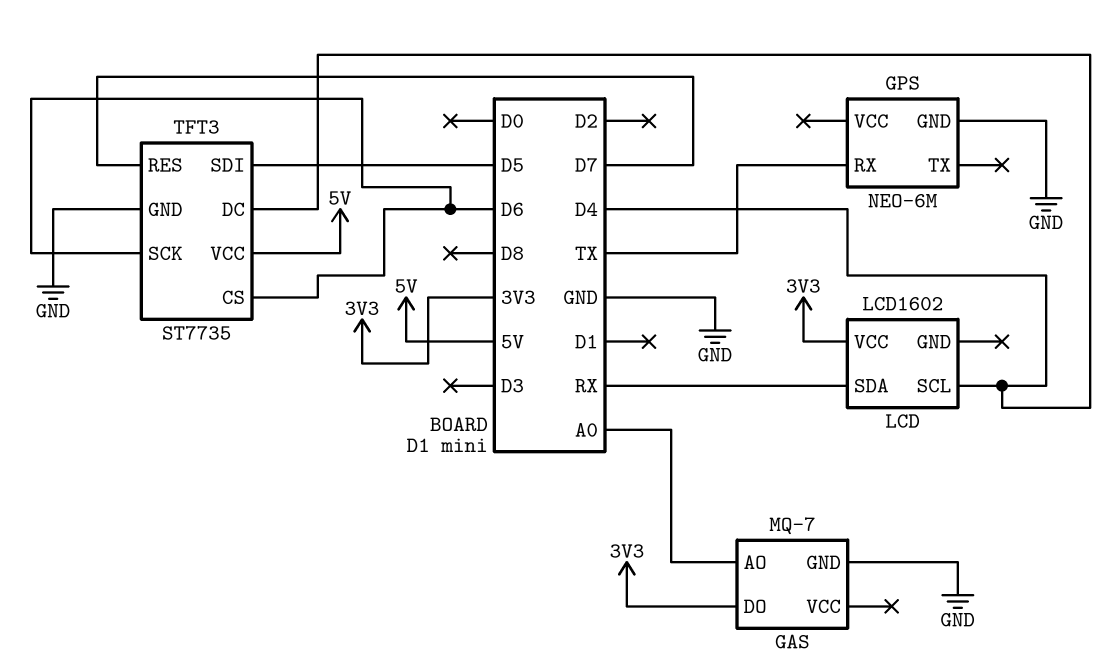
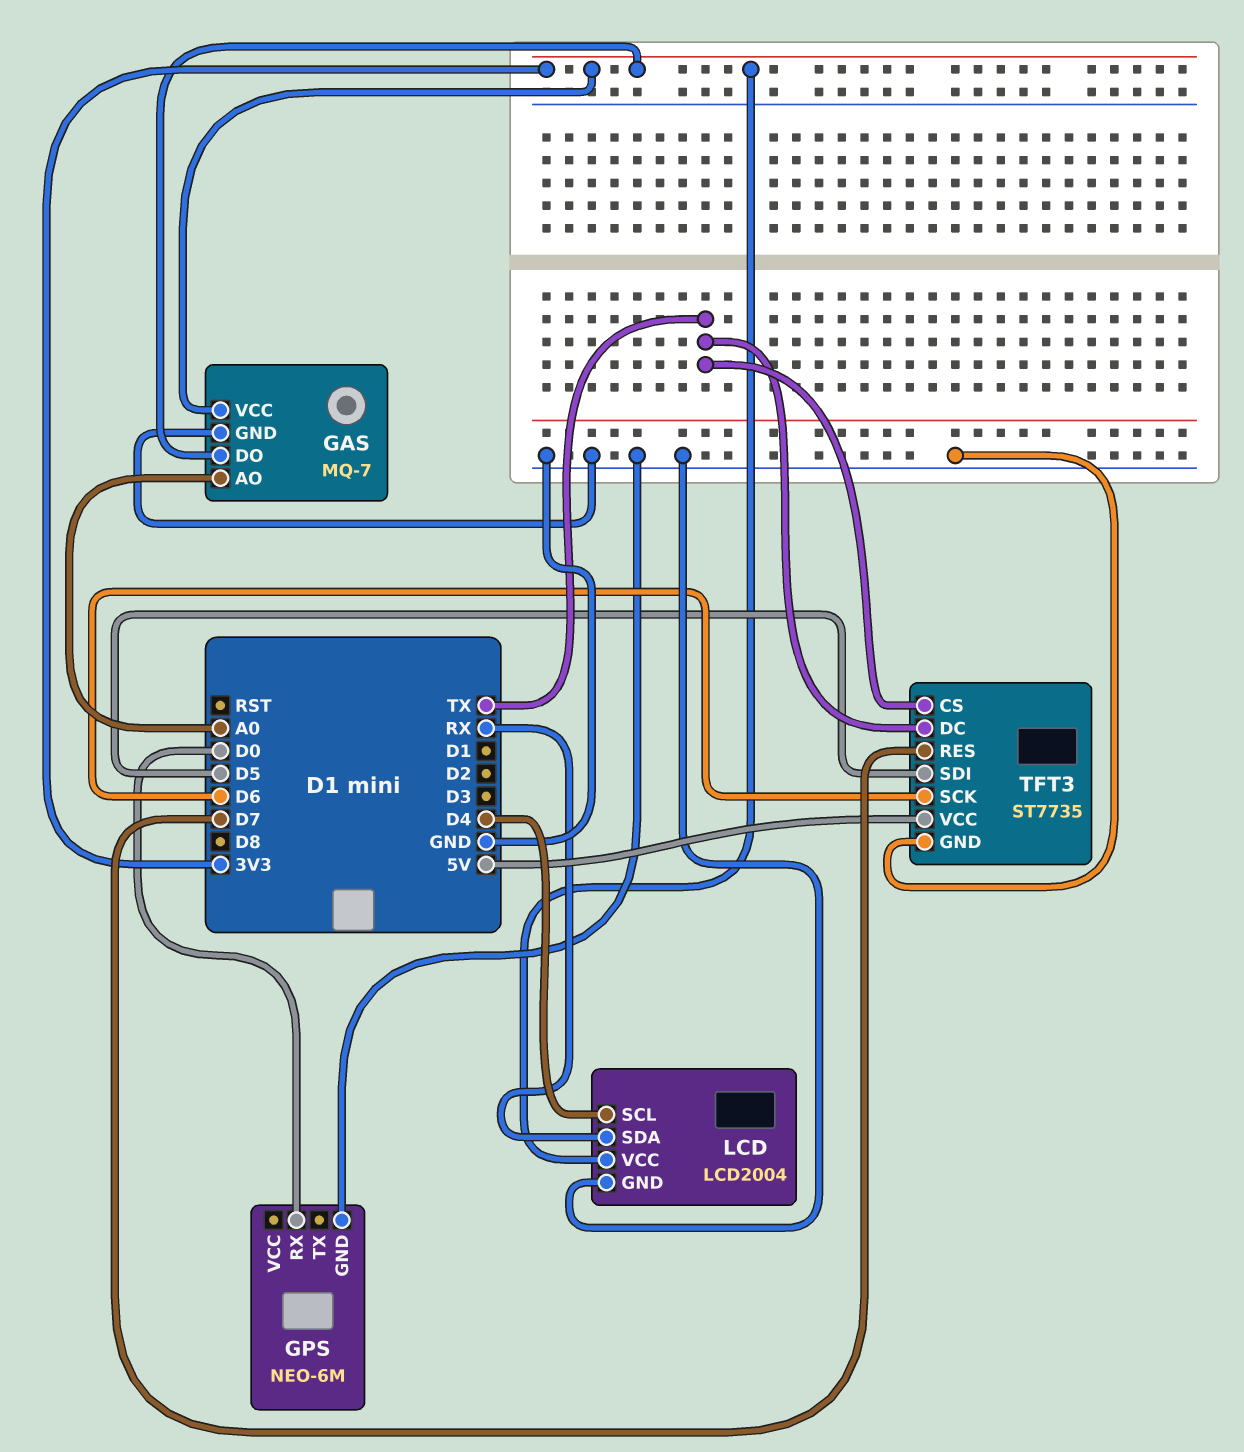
GAS pin VCC: none -> 3V3
GPS pin RX: TX -> D0
LCD: LCD1602 -> LCD2004
LCD pin GND: none -> GND
TFT3 pin CS: D6 -> TX
TFT3 pin DC: D4 -> TX

